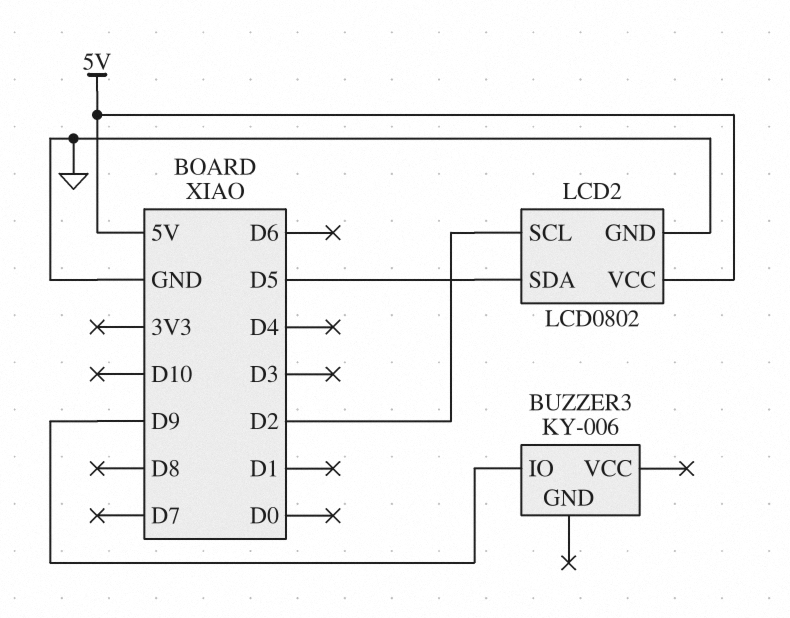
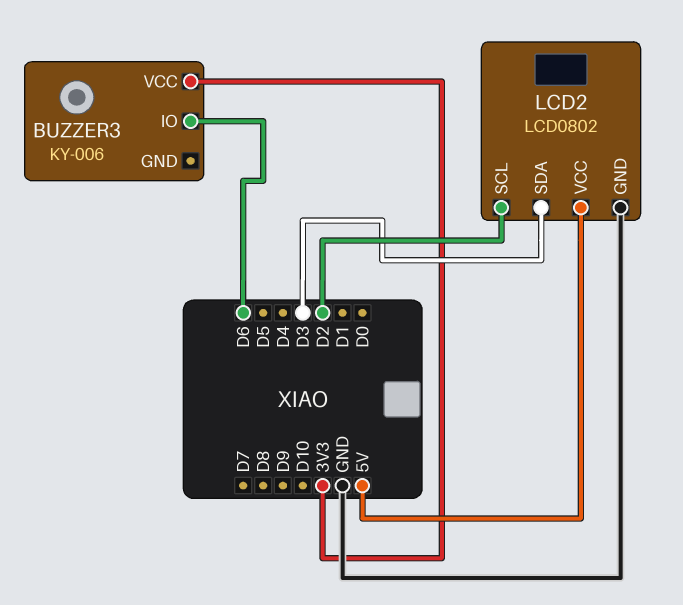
BUZZER3 pin IO: D9 -> D6
BUZZER3 pin VCC: none -> 3V3
LCD2 pin SDA: D5 -> D3

